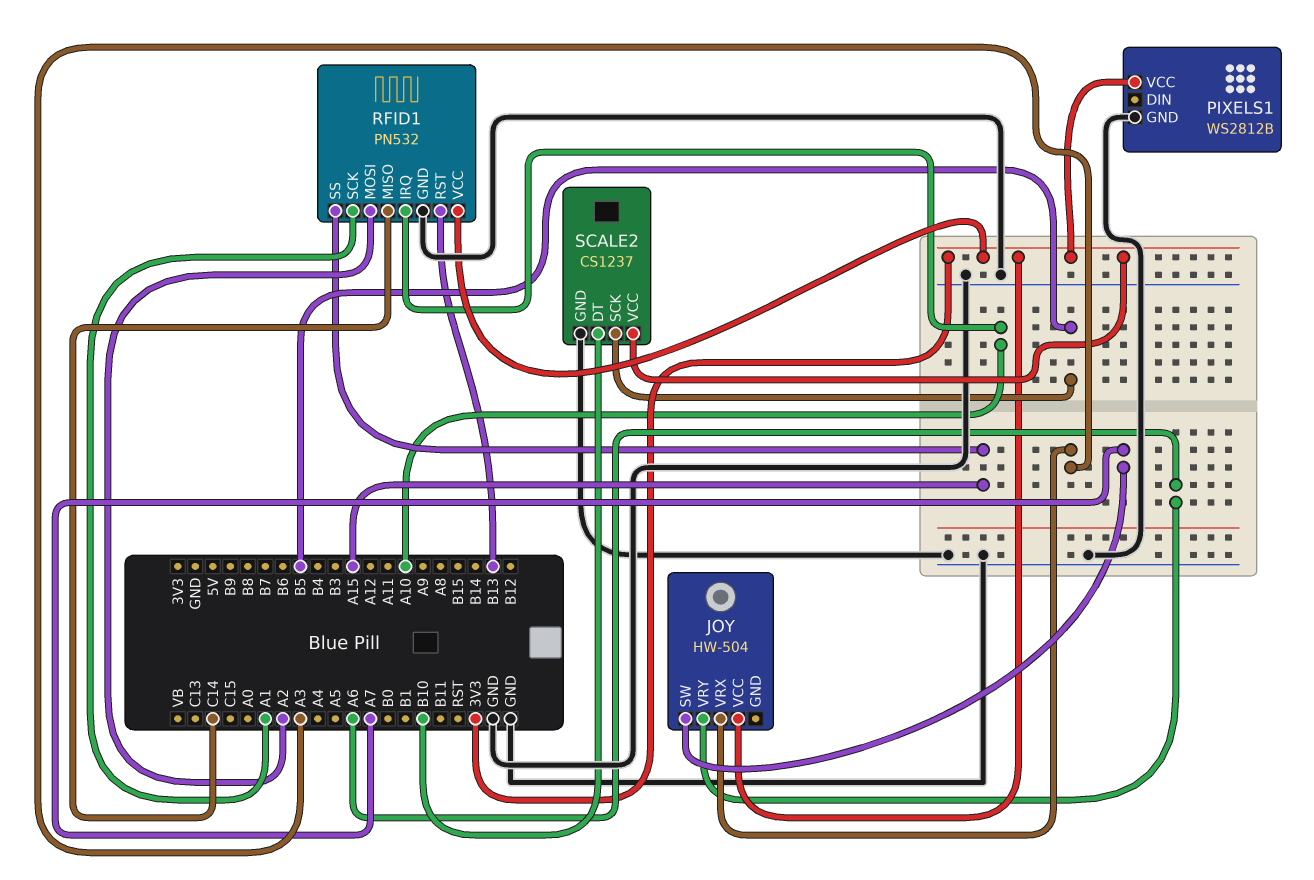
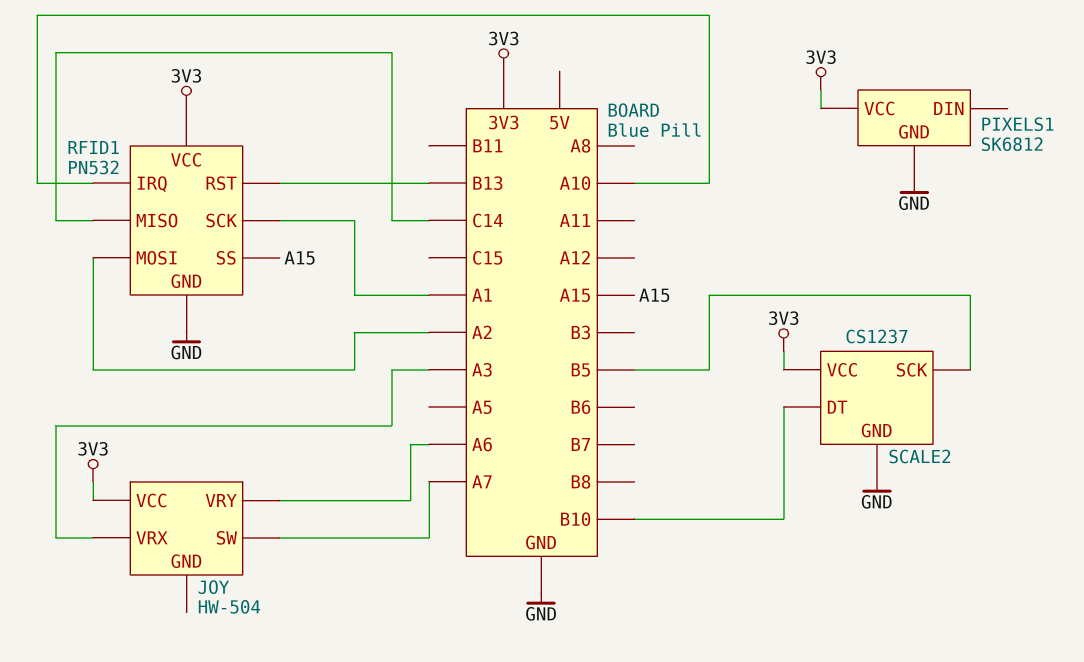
PIXELS1: WS2812B -> SK6812

